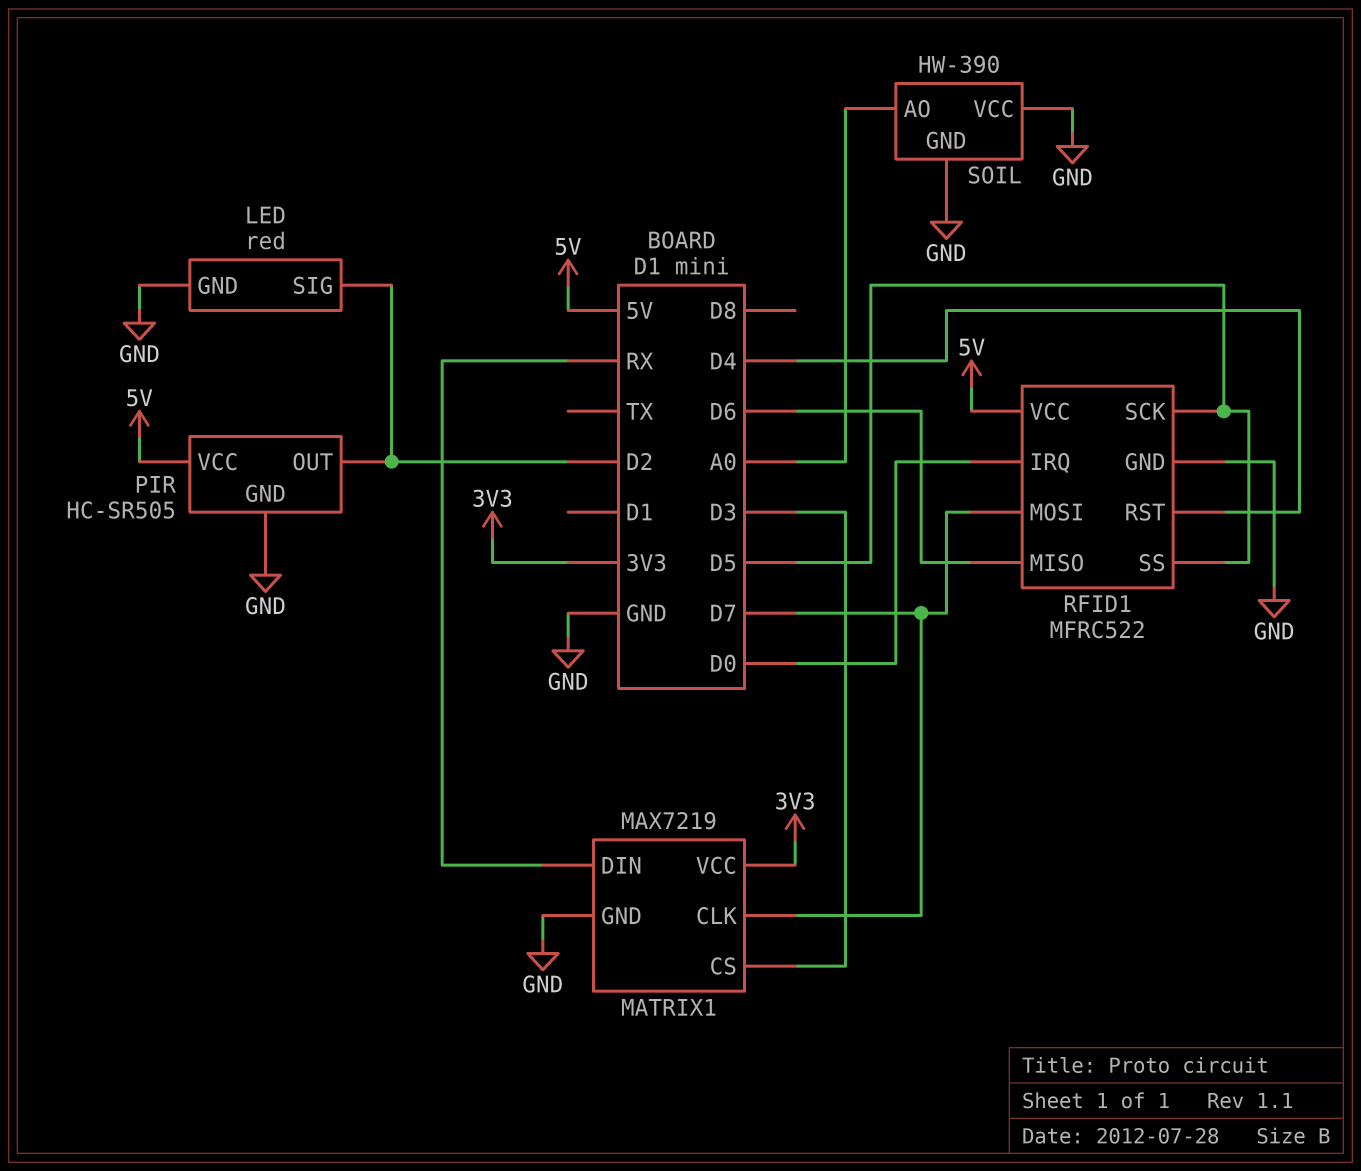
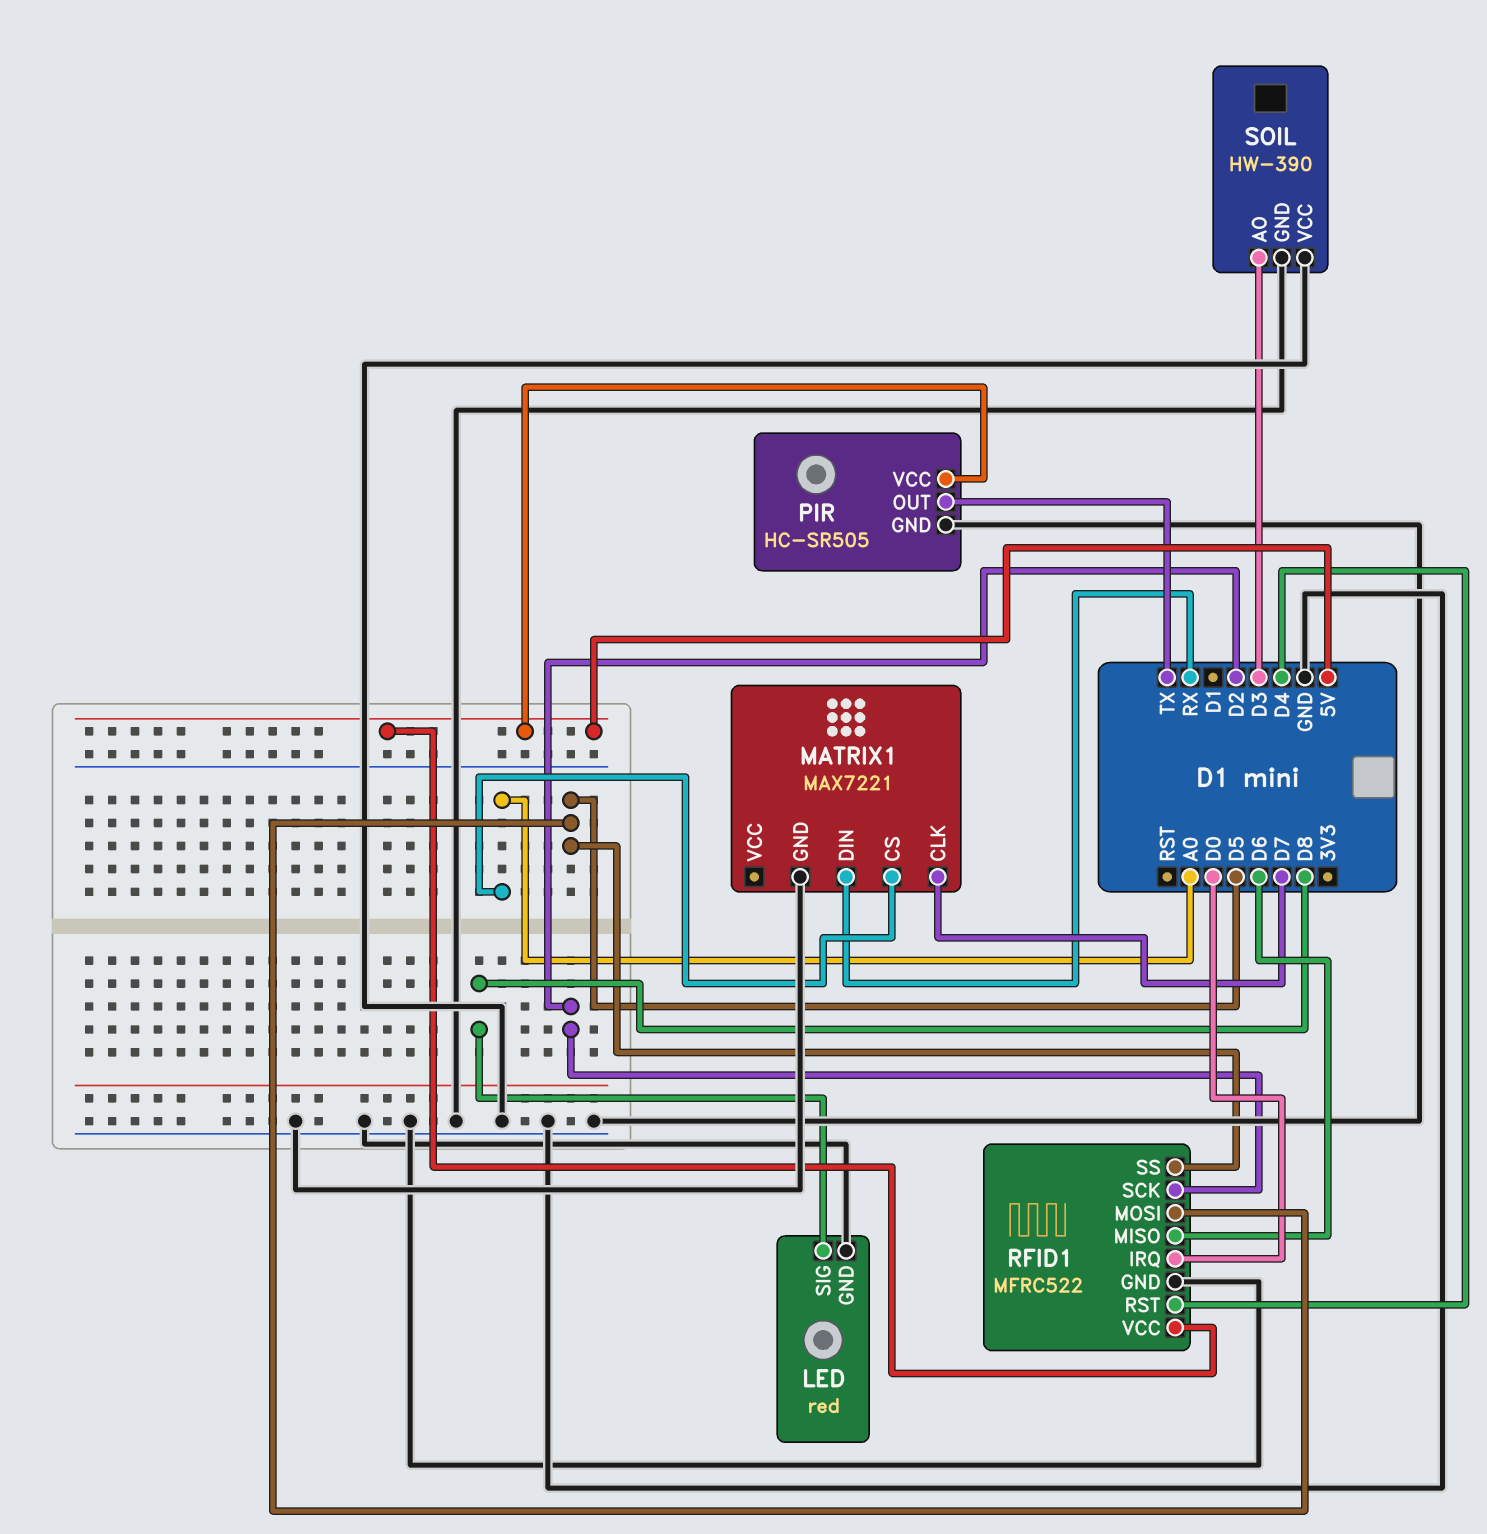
LED pin SIG: D2 -> D8
MATRIX1: MAX7219 -> MAX7221
MATRIX1 pin CS: D3 -> A0
MATRIX1 pin VCC: 3V3 -> none
PIR pin OUT: D2 -> TX
RFID1 pin MOSI: D7 -> D5
RFID1 pin SCK: D5 -> D2
SOIL pin AO: A0 -> D3

